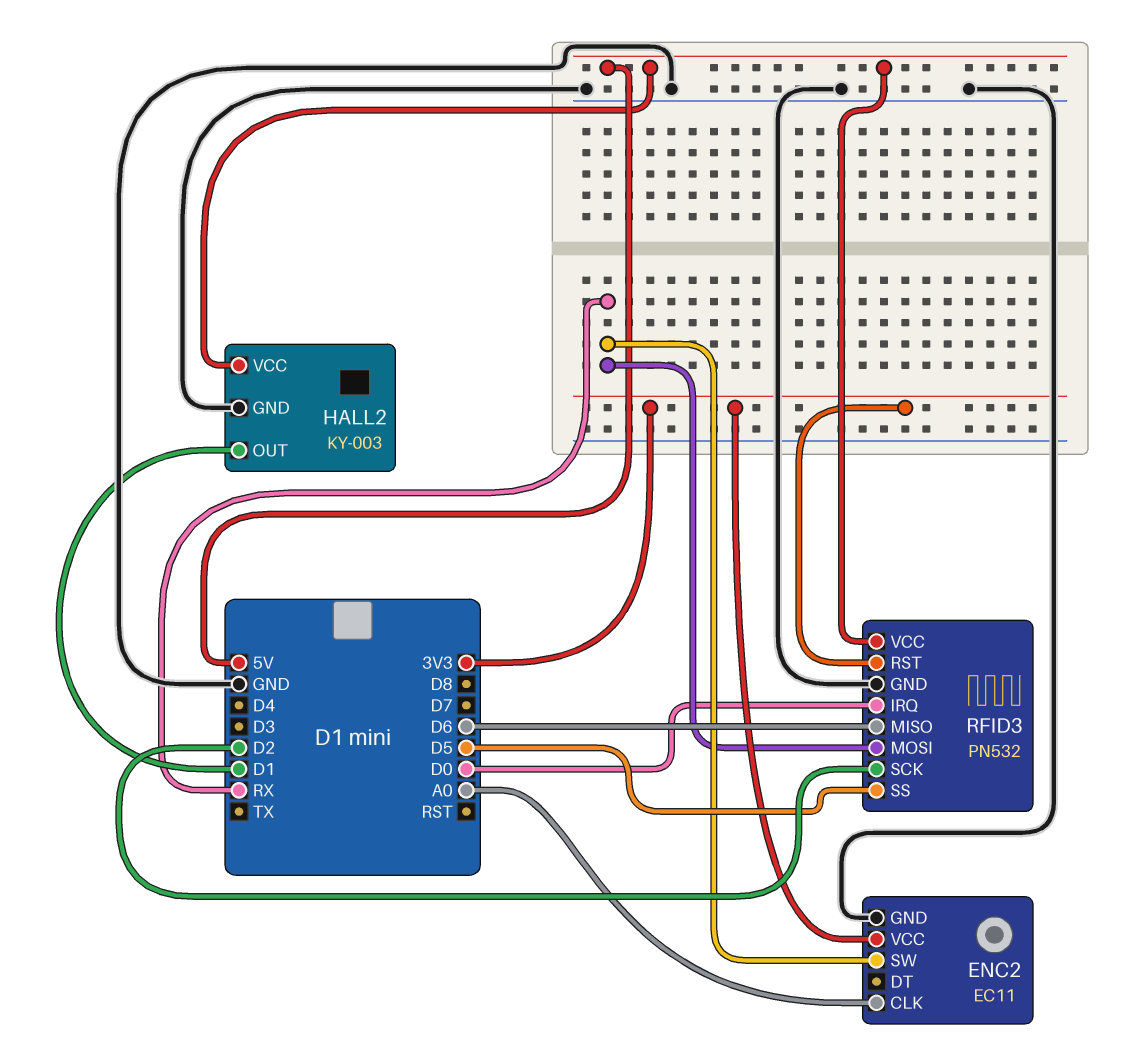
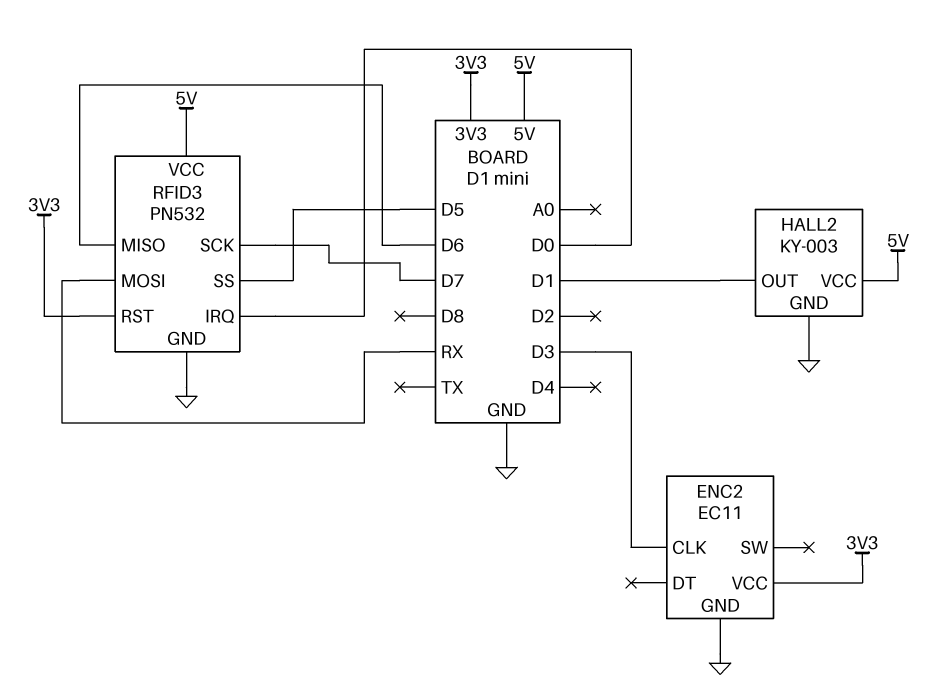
ENC2 pin CLK: A0 -> D3
ENC2 pin SW: RX -> none
RFID3 pin SCK: D2 -> D7

